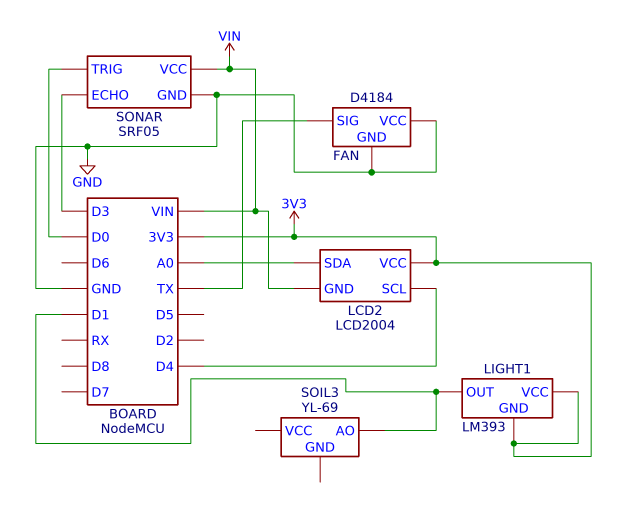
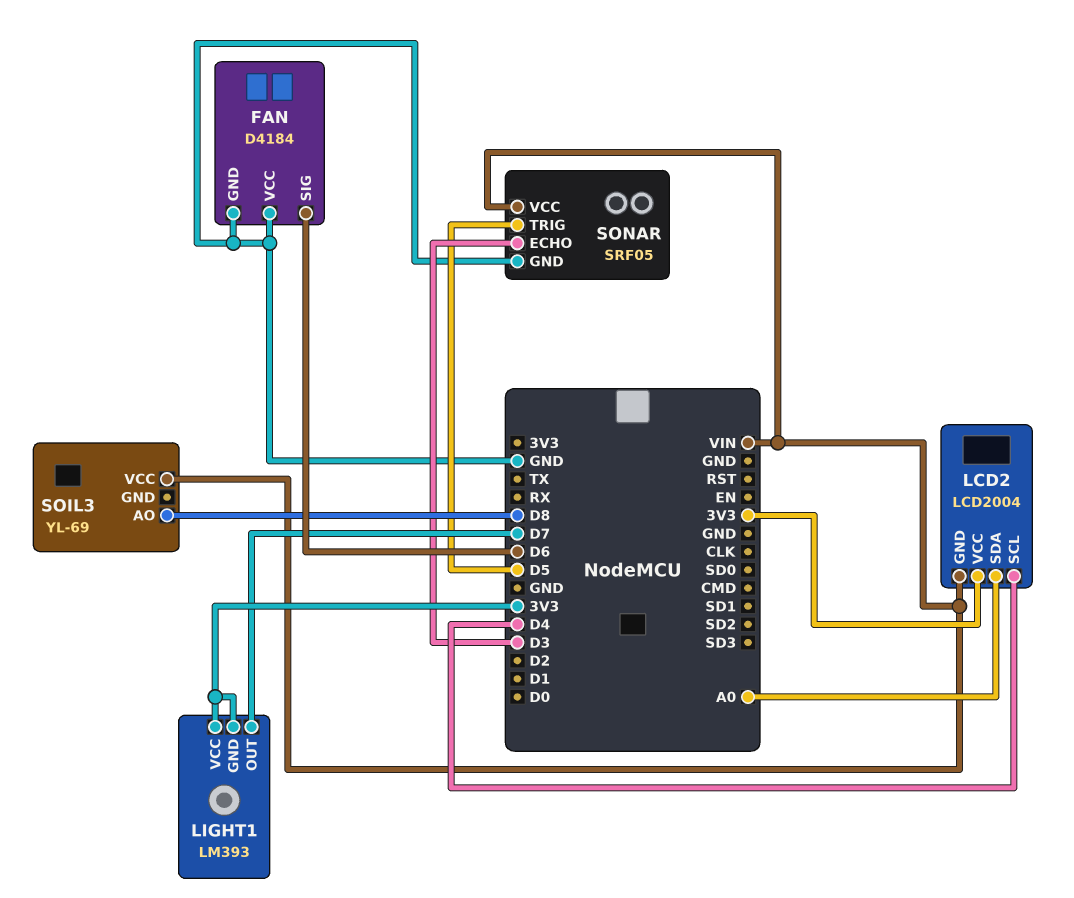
FAN pin SIG: TX -> D6
LIGHT1 pin OUT: D1 -> D7
SOIL3 pin AO: D1 -> D8
SOIL3 pin VCC: none -> VIN
SONAR pin TRIG: D0 -> D5

